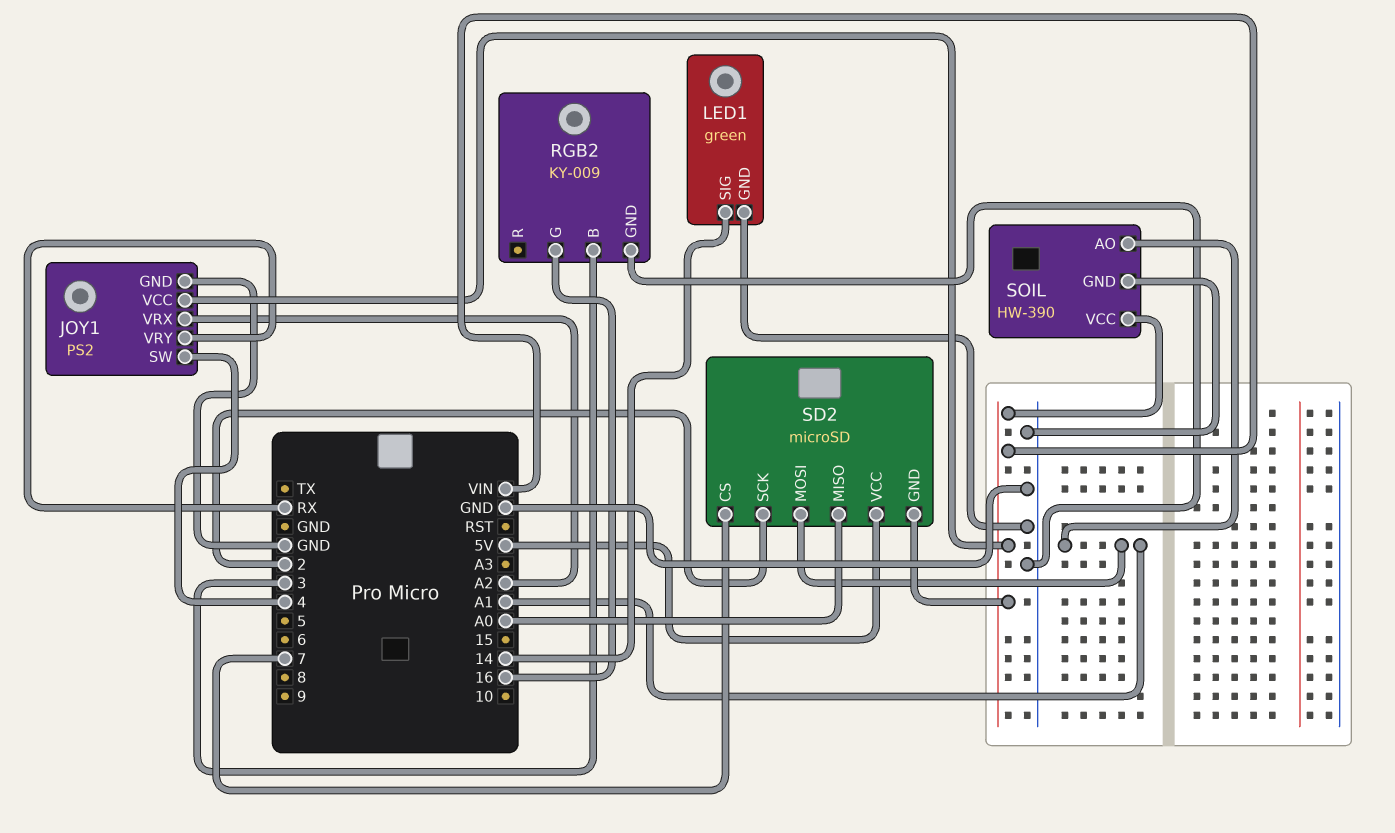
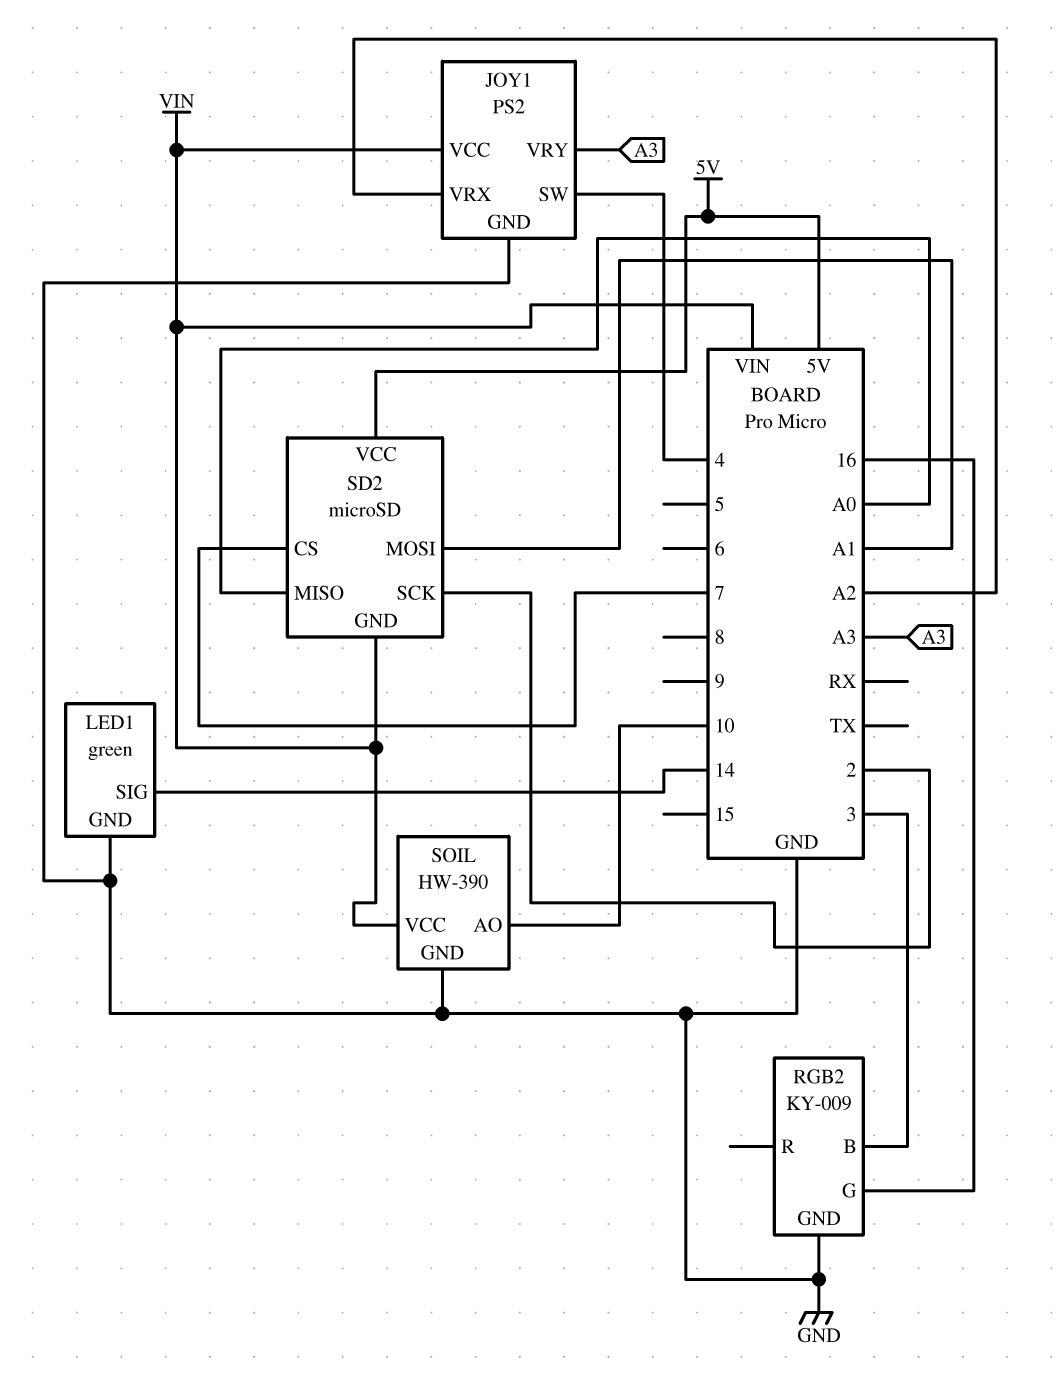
JOY1 pin VRY: RX -> A3
SOIL pin AO: A1 -> 10

